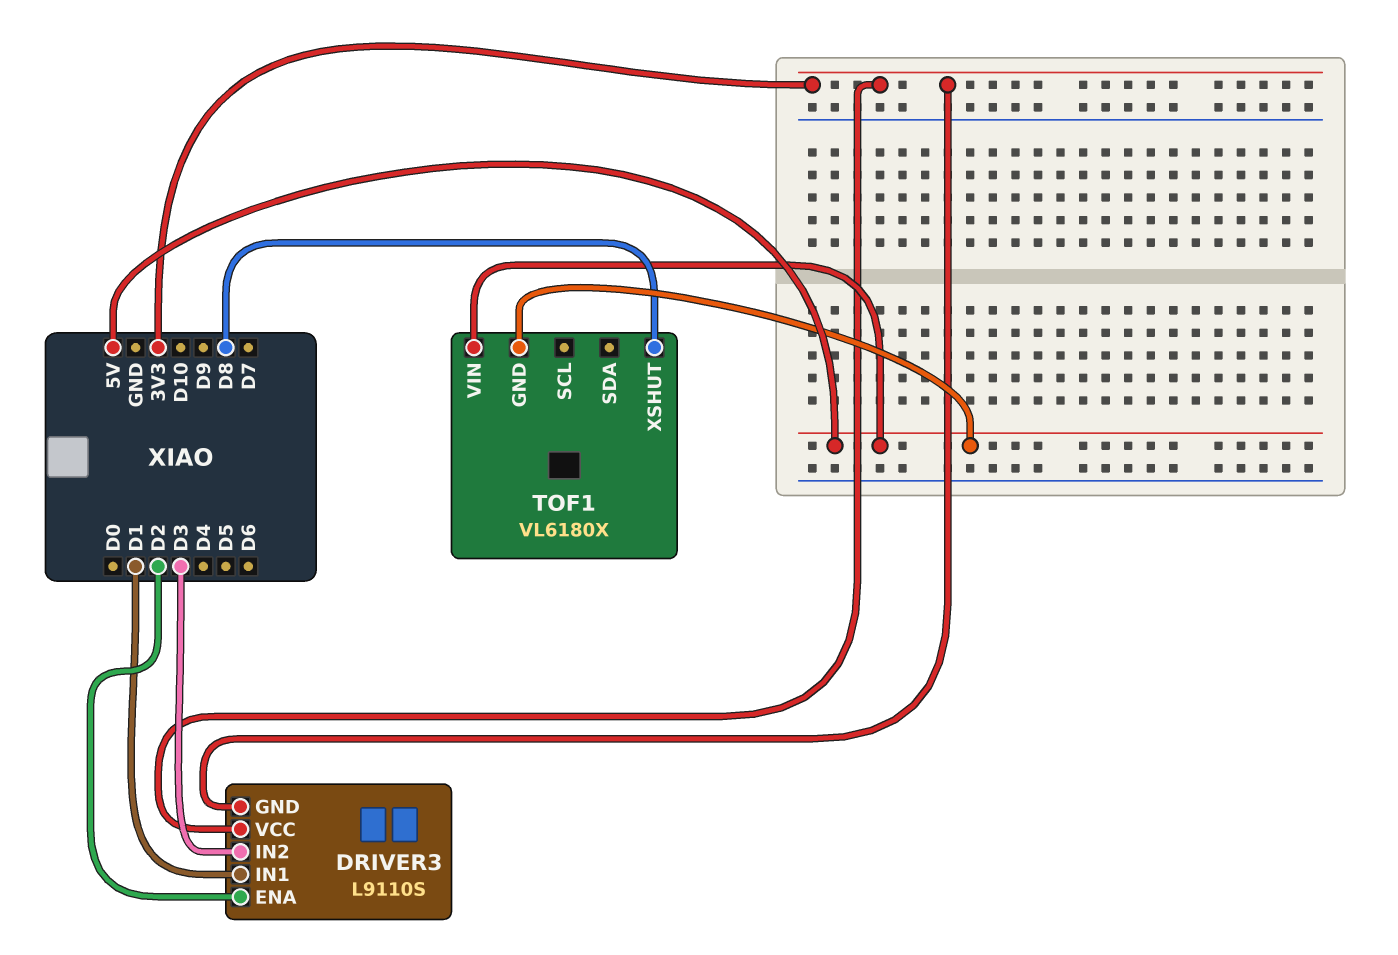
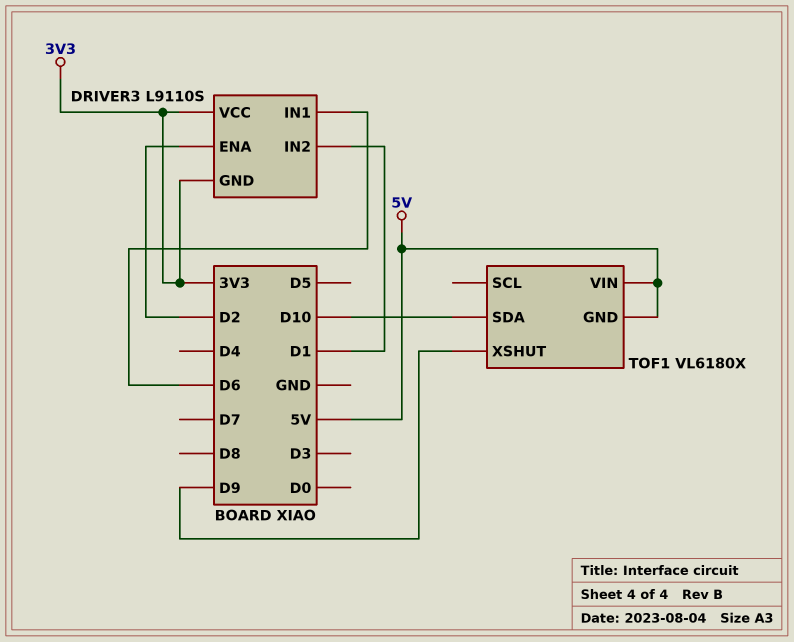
DRIVER3 pin IN1: D1 -> D6
DRIVER3 pin IN2: D3 -> D1
TOF1 pin SDA: none -> D10
TOF1 pin XSHUT: D8 -> D9

